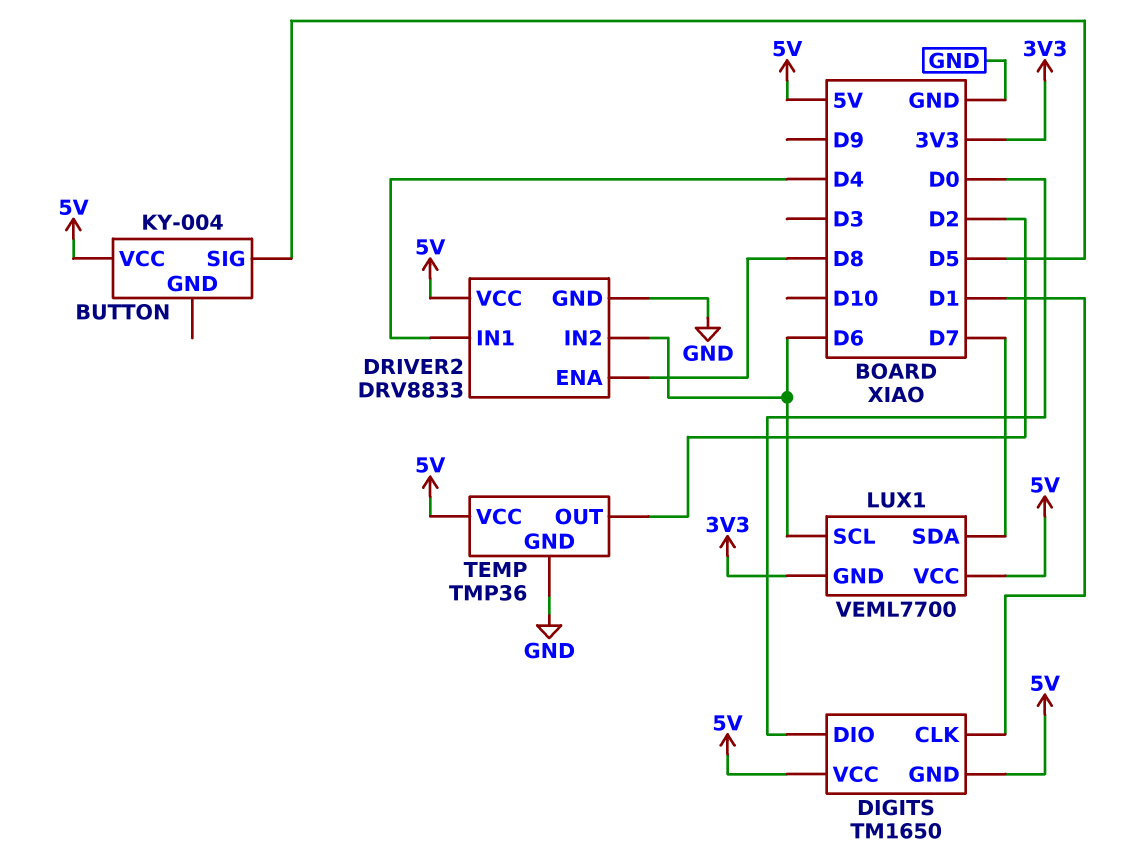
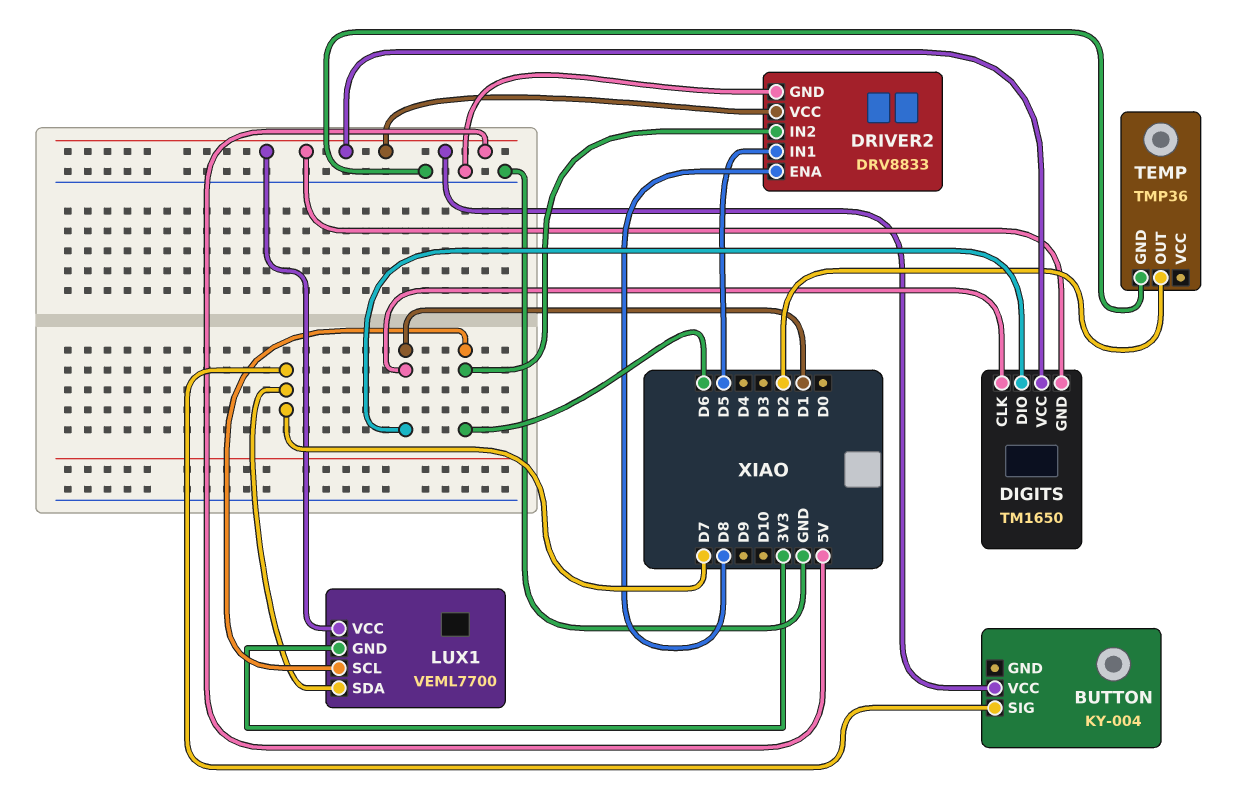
BUTTON pin SIG: D5 -> D7
DIGITS pin DIO: D0 -> D1
DRIVER2 pin IN1: D4 -> D5
TEMP pin VCC: 5V -> none

